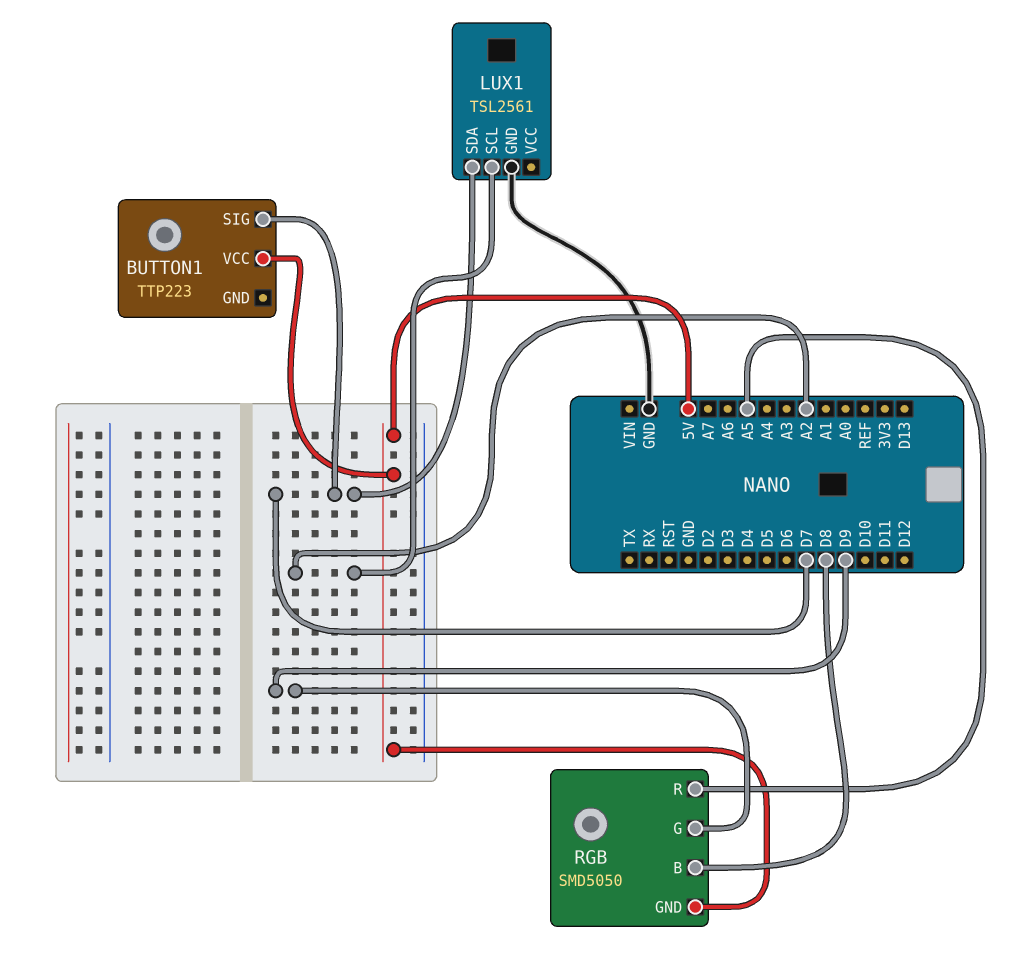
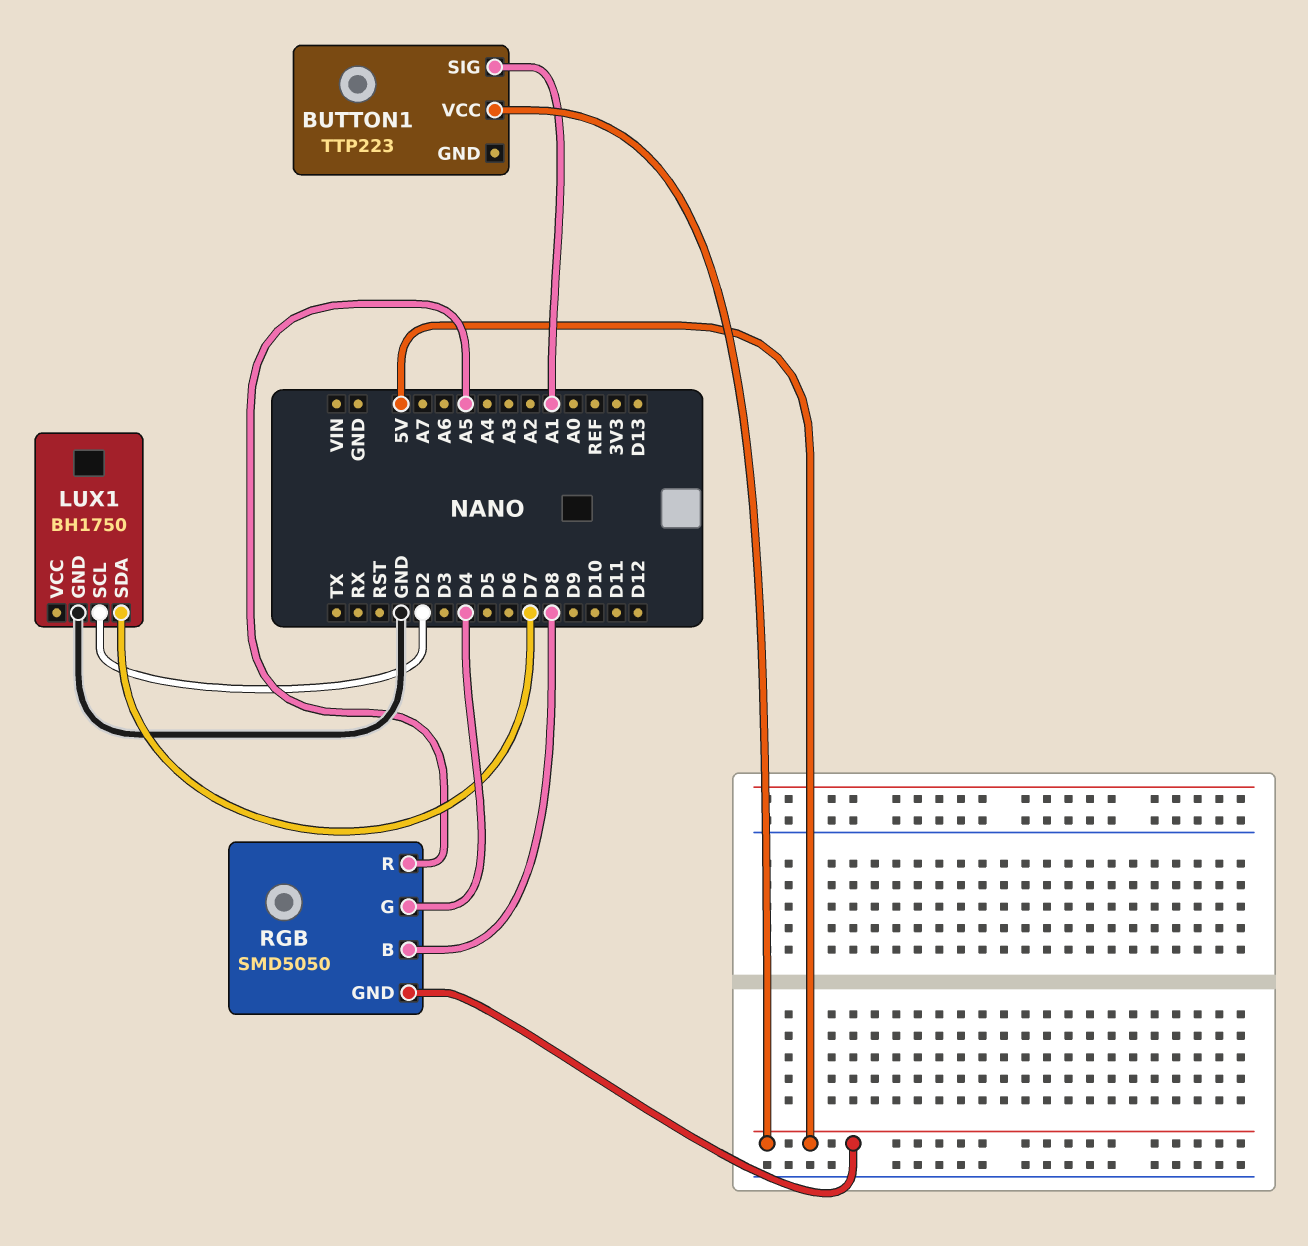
BUTTON1 pin SIG: D7 -> A1
LUX1: TSL2561 -> BH1750
LUX1 pin SCL: A2 -> D2
RGB pin G: D9 -> D4

